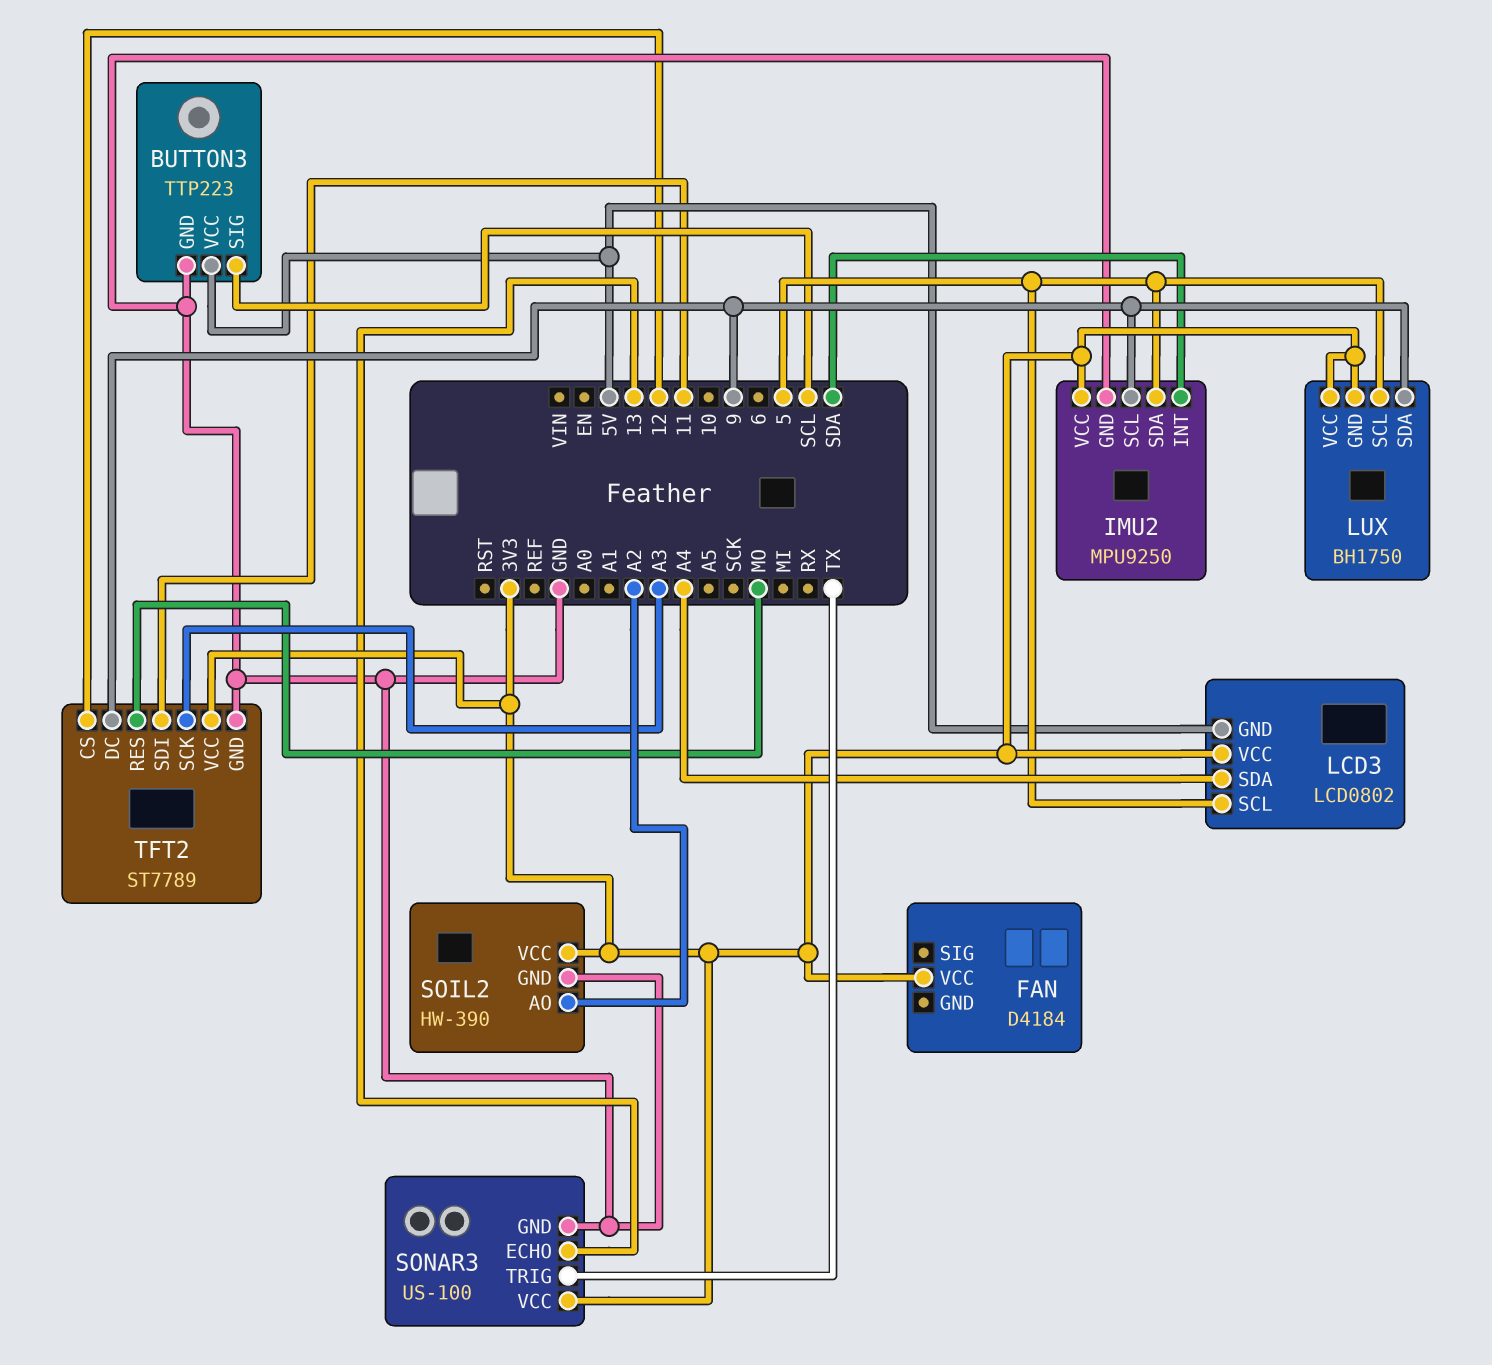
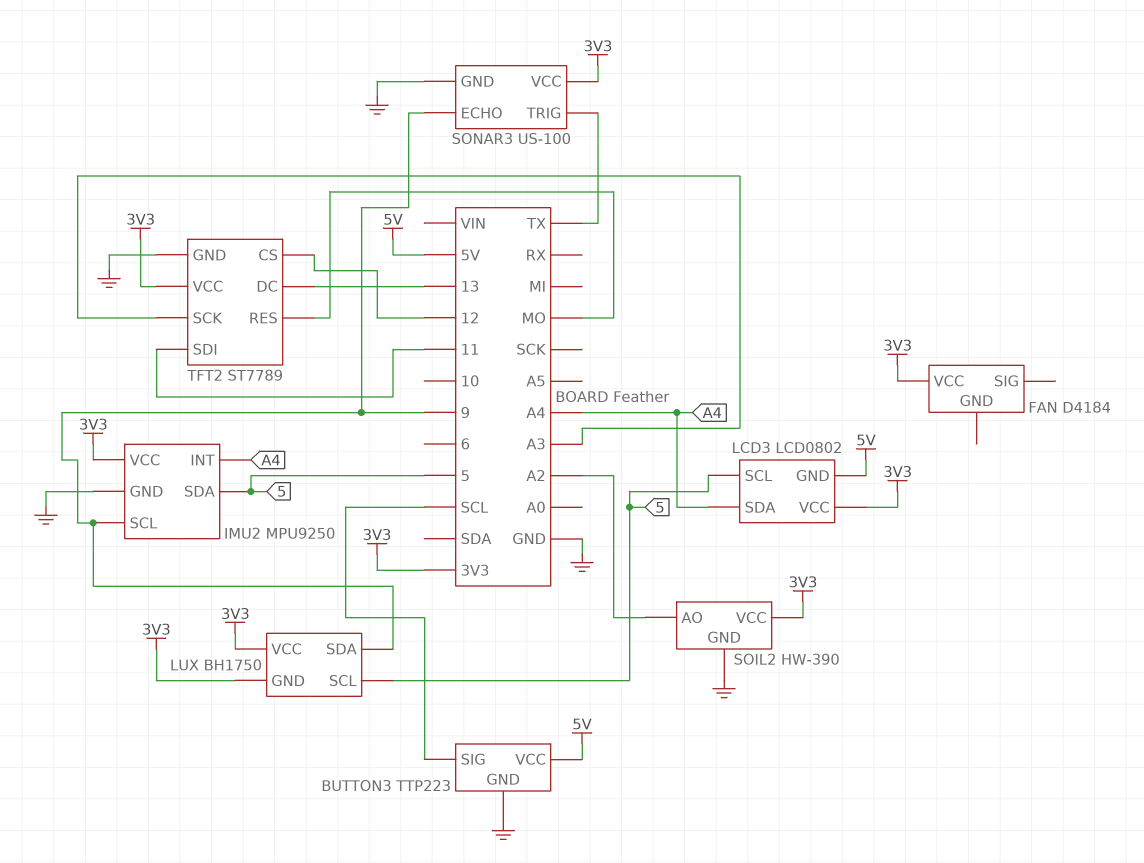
IMU2 pin INT: SDA -> A4
SONAR3 pin ECHO: 13 -> 9
TFT2 pin DC: 9 -> 13

